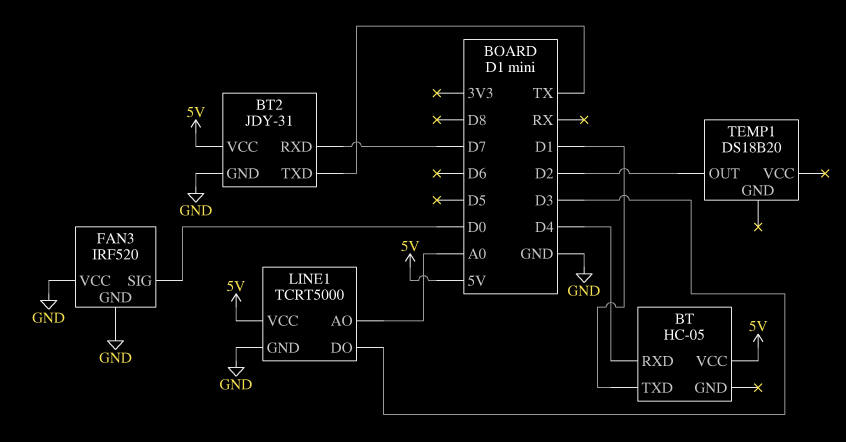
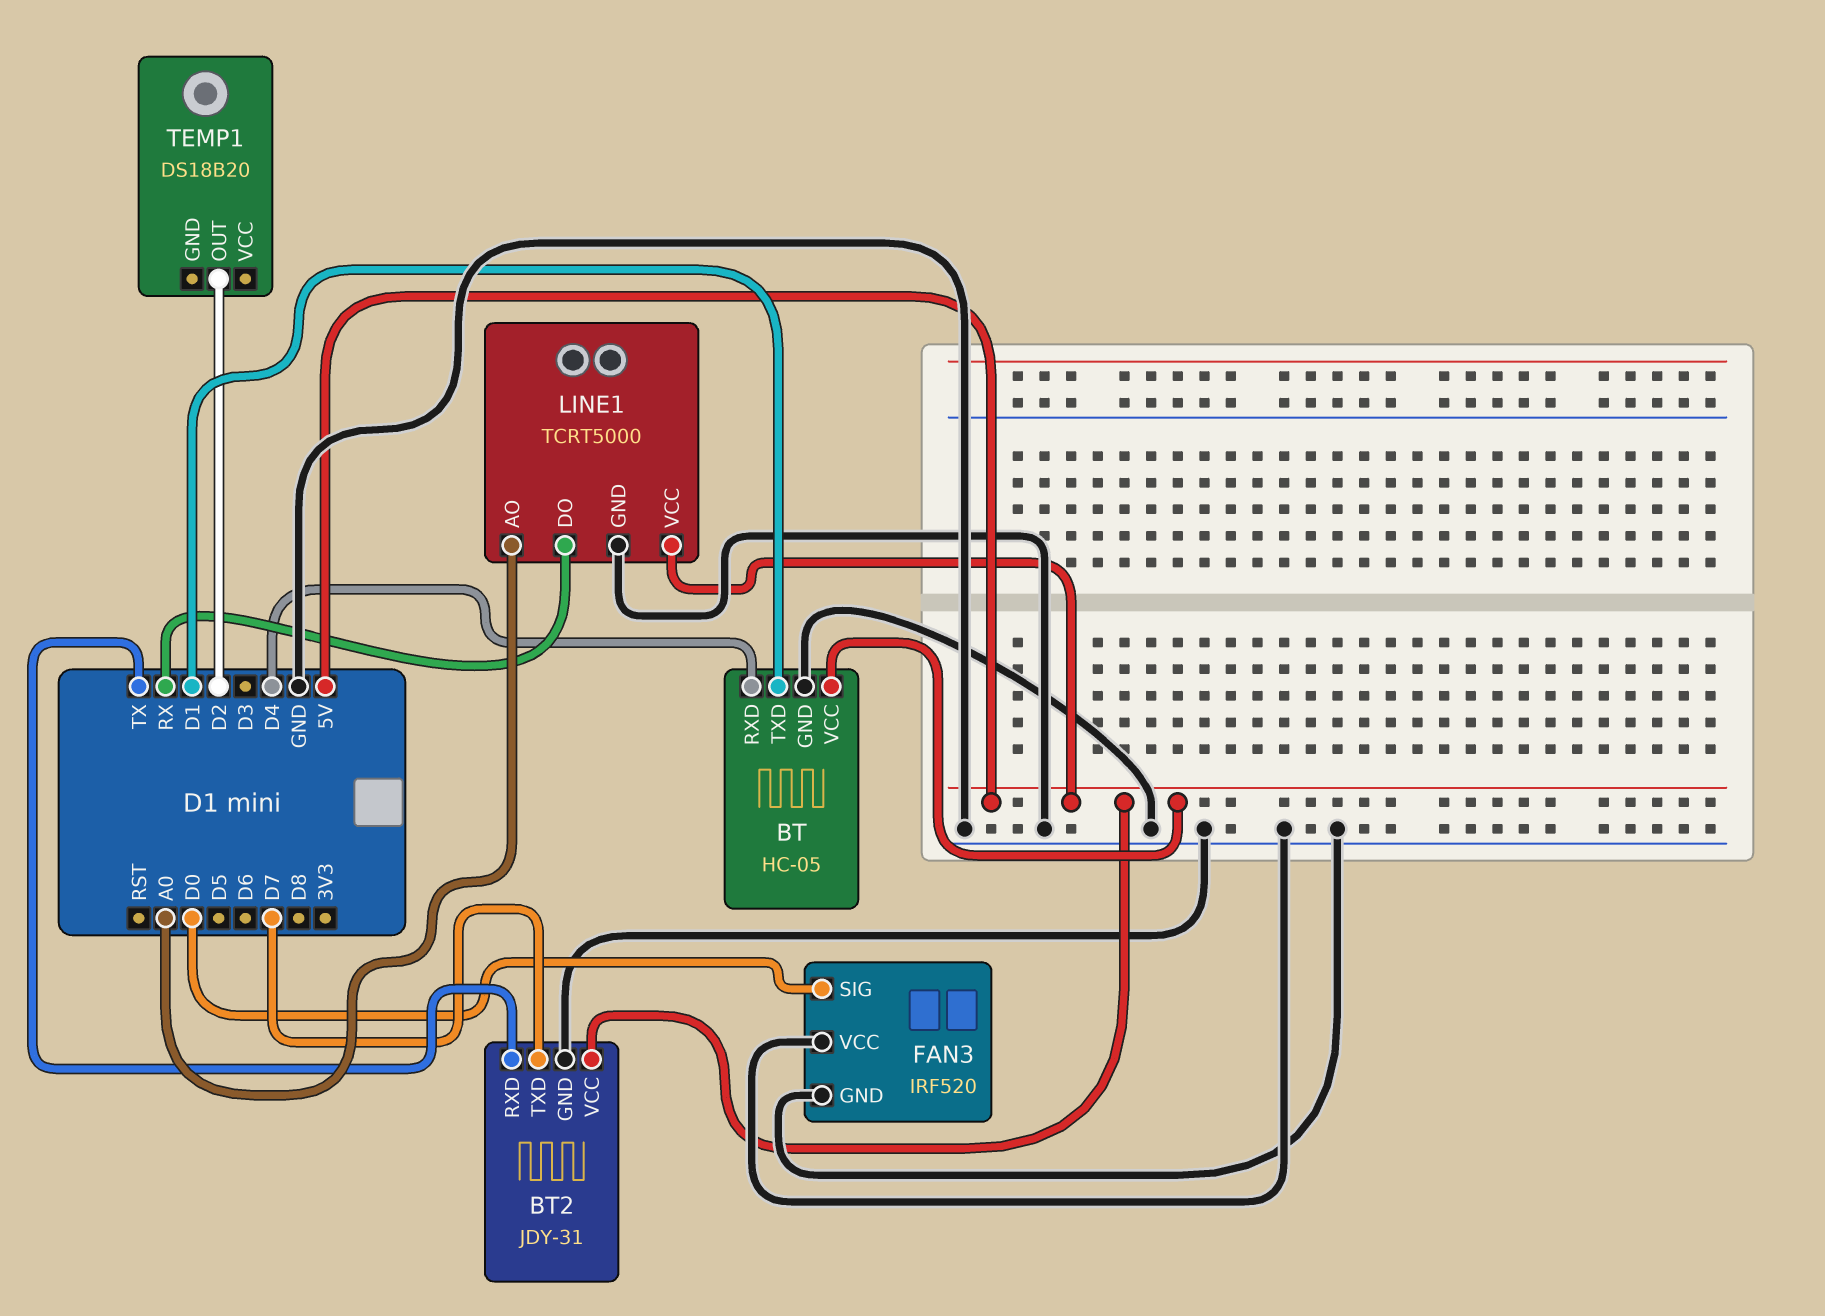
BT pin GND: none -> GND
BT2 pin RXD: D7 -> TX
BT2 pin TXD: TX -> D7
LINE1 pin DO: D3 -> RX

